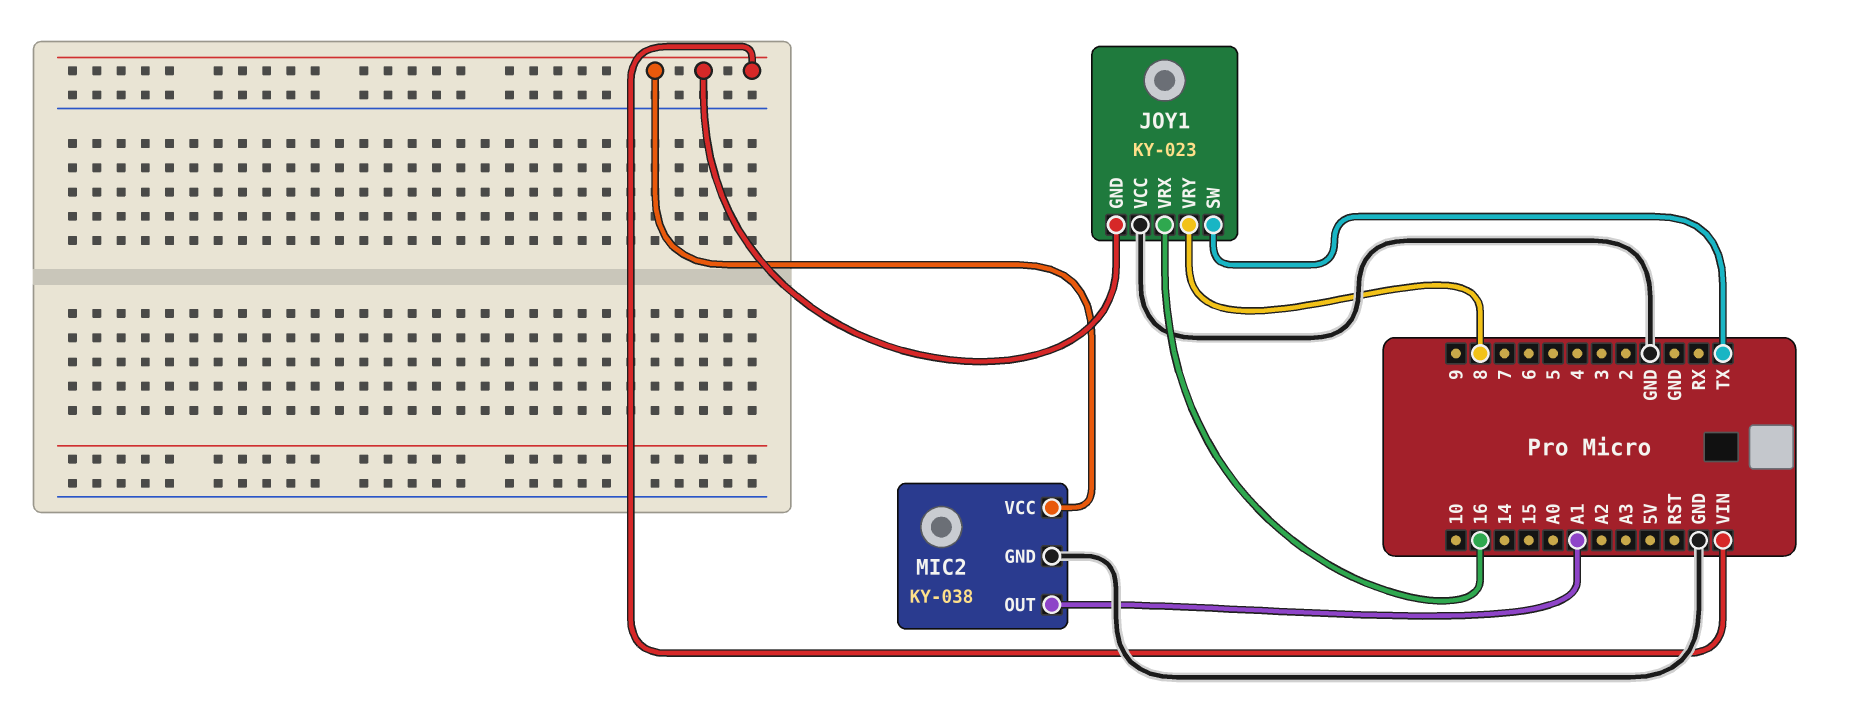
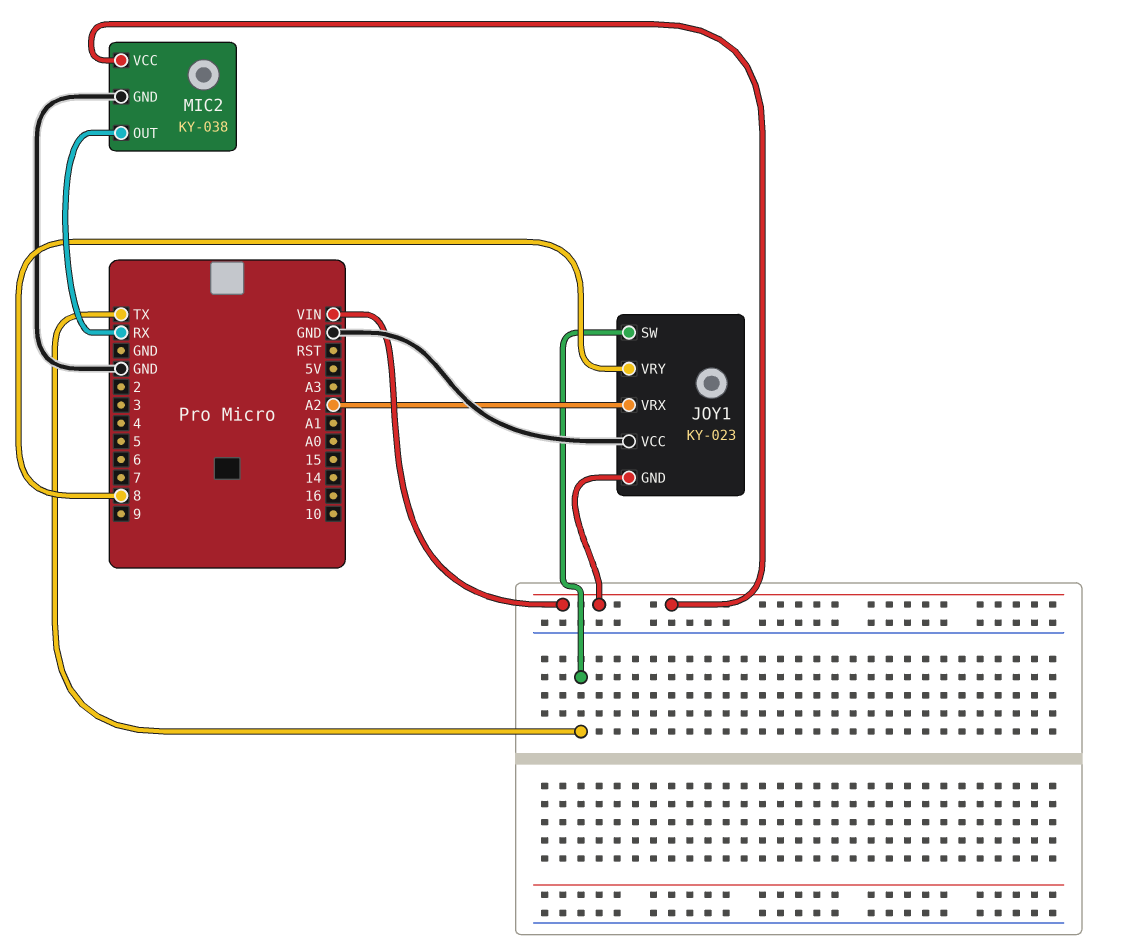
JOY1 pin VRX: 16 -> A2
MIC2 pin OUT: A1 -> RX

